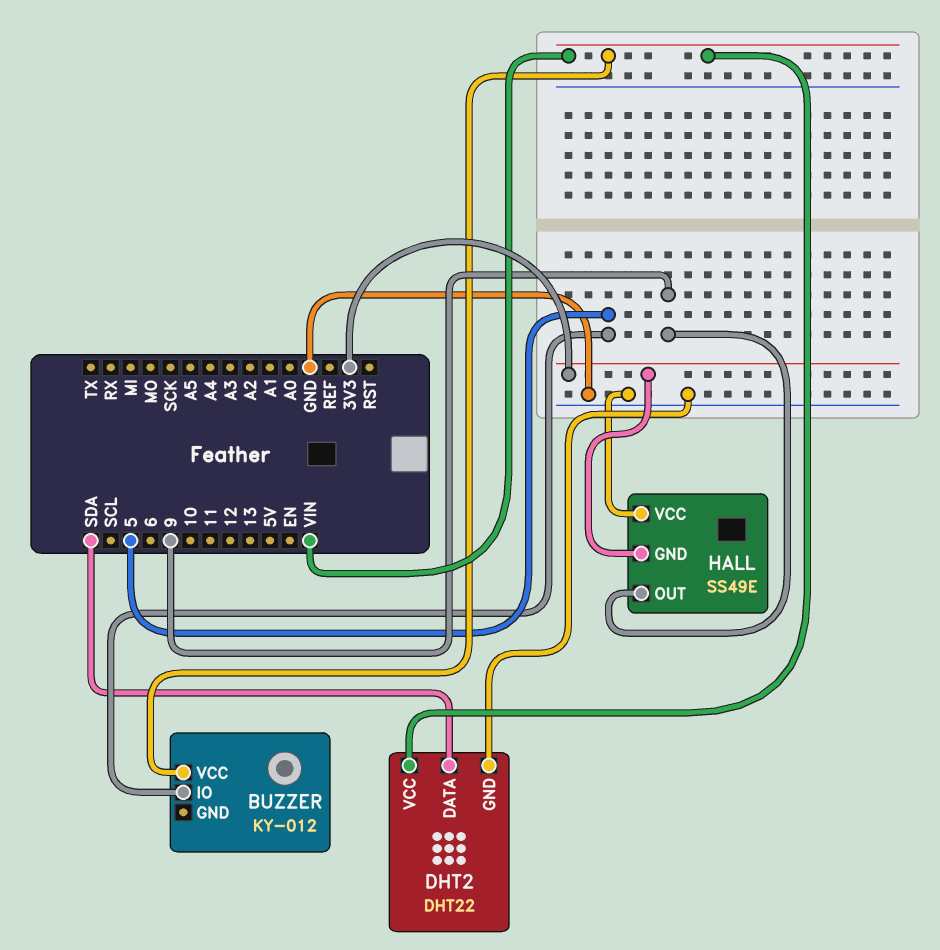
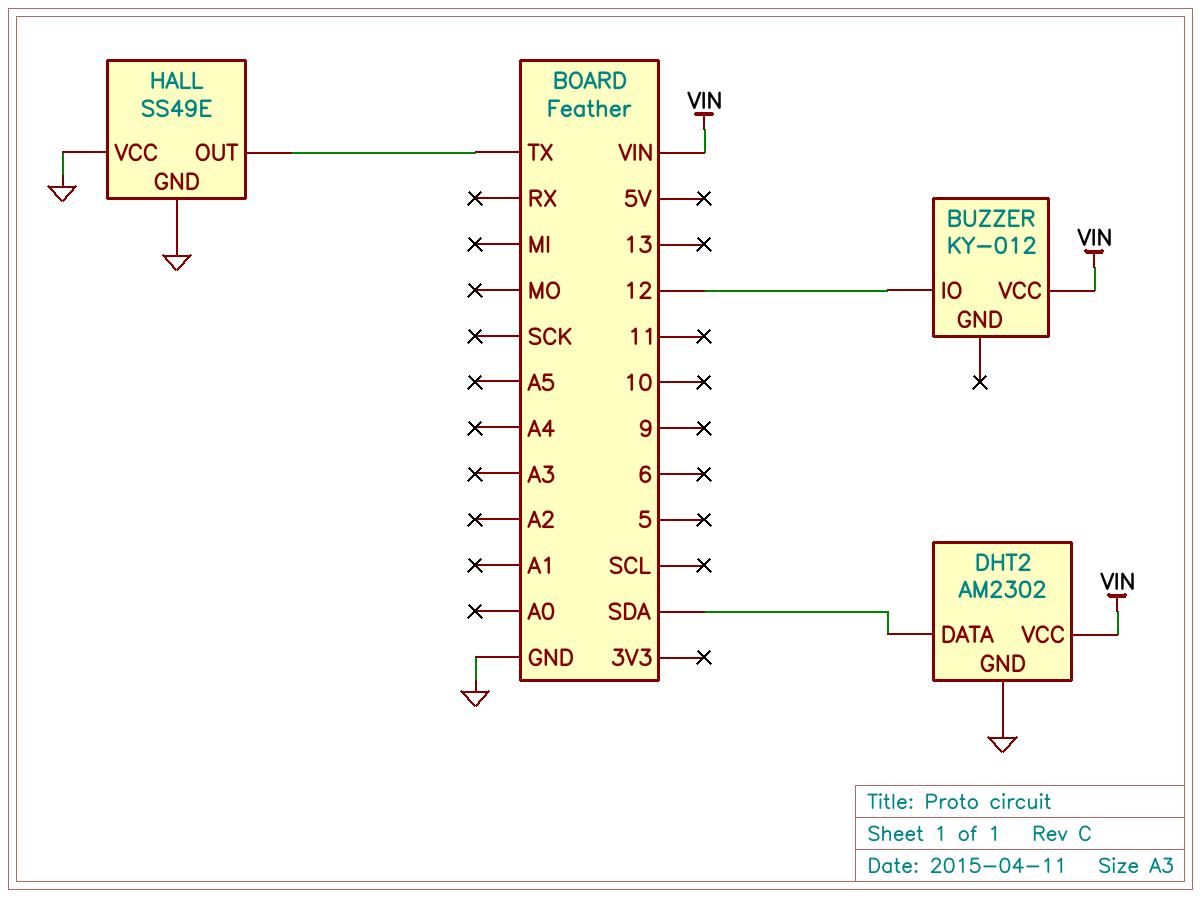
BUZZER pin IO: 5 -> 12
DHT2: DHT22 -> AM2302
HALL pin GND: 3V3 -> GND
HALL pin OUT: 9 -> TX

